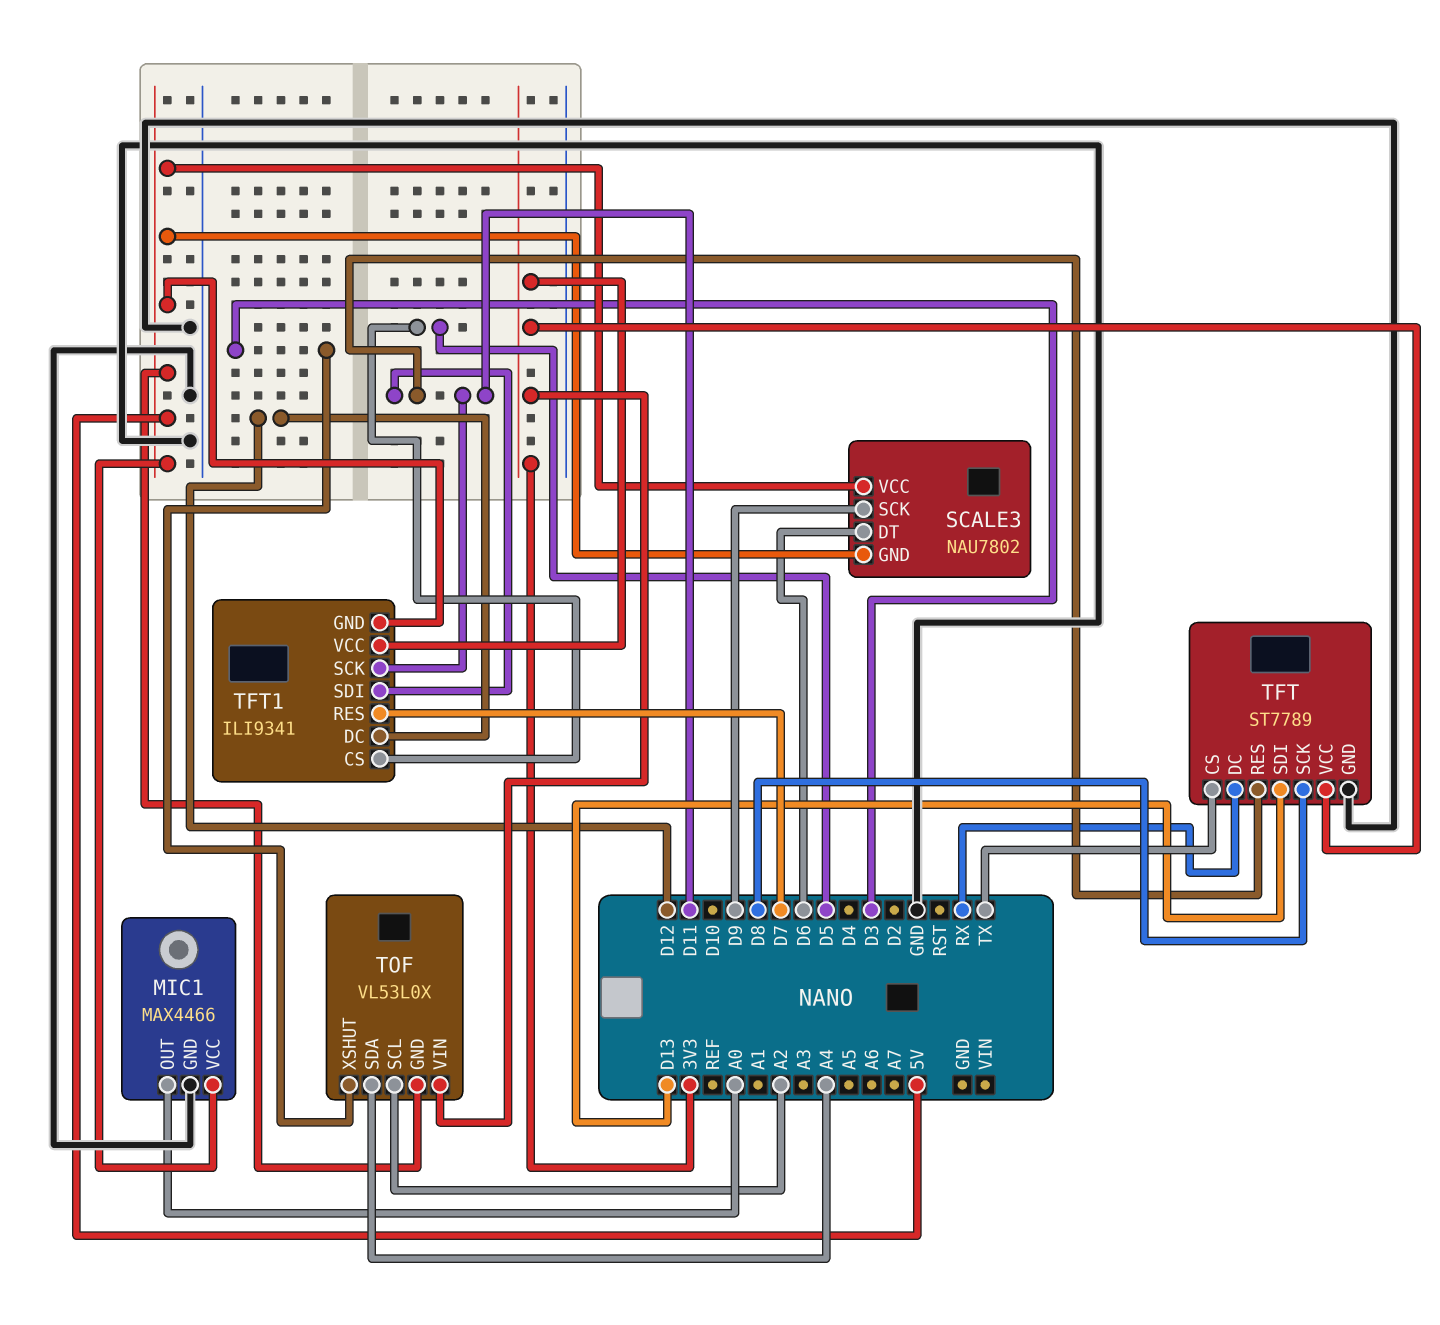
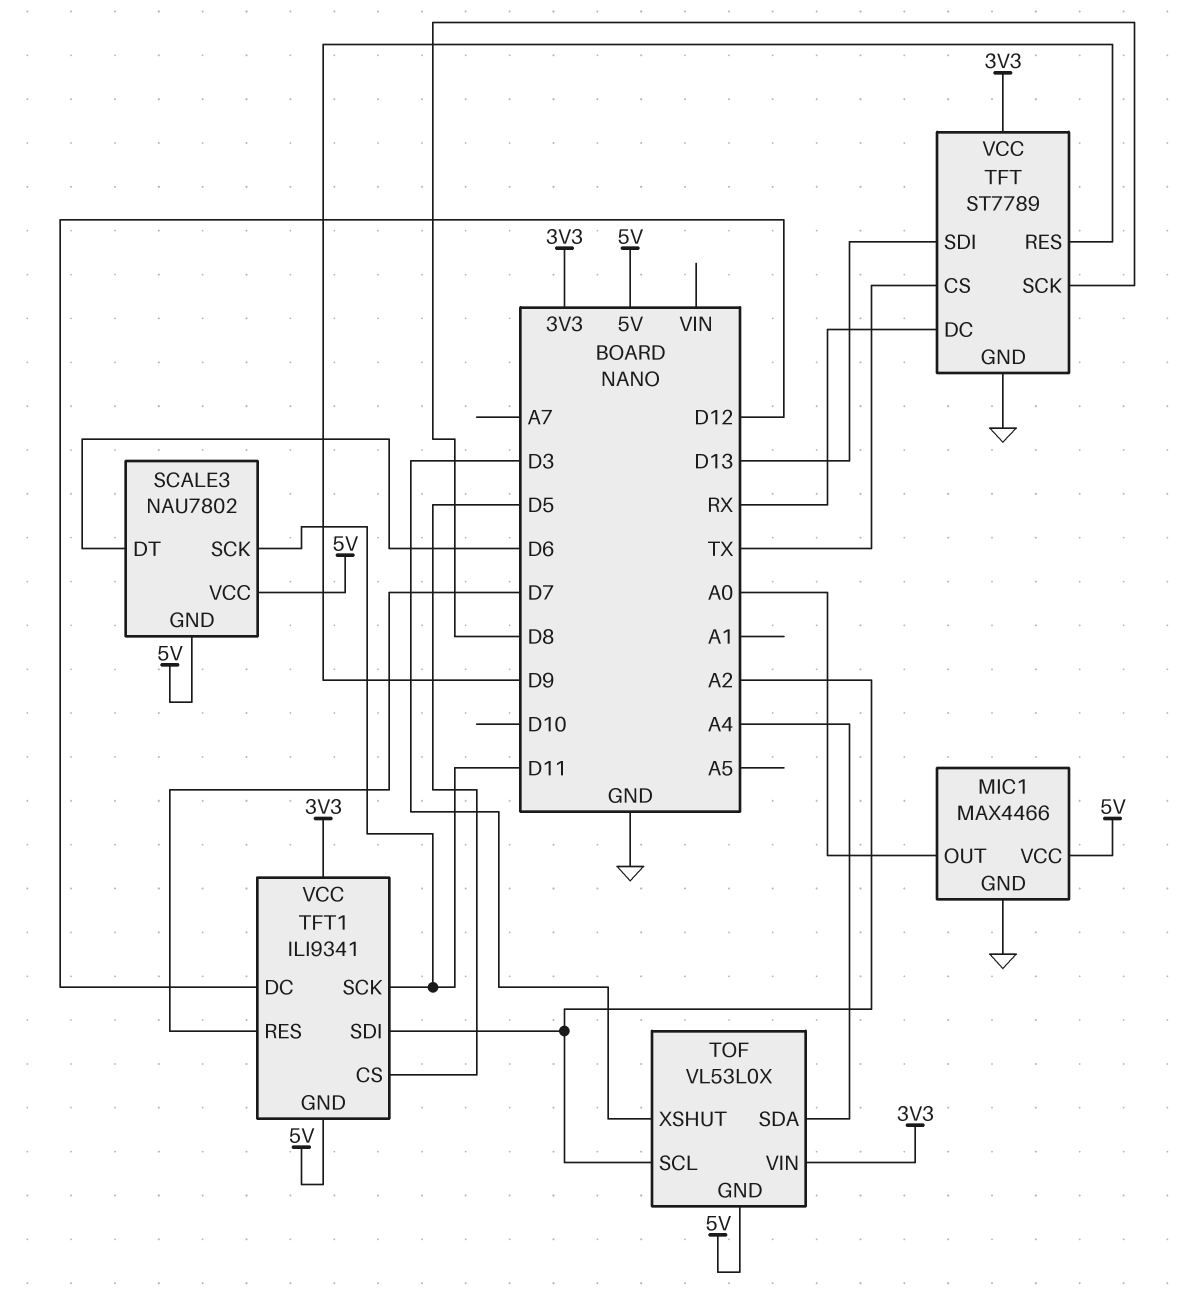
SCALE3 pin SCK: D9 -> D11
TFT pin RES: D11 -> D9
TFT1 pin SDI: D11 -> A2

